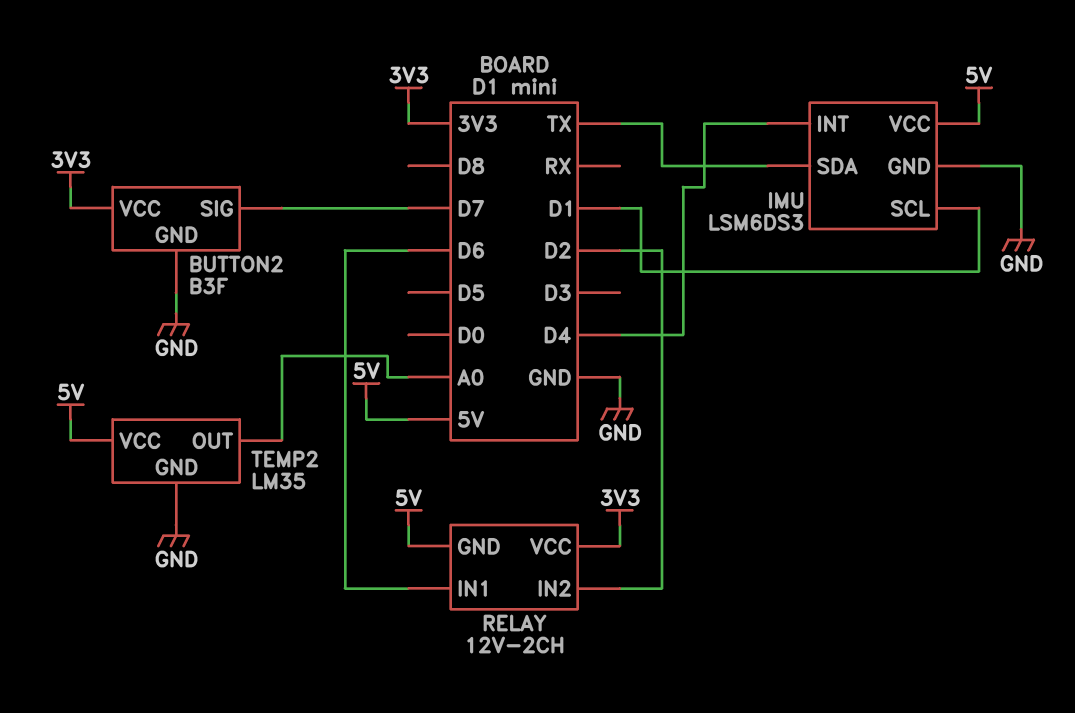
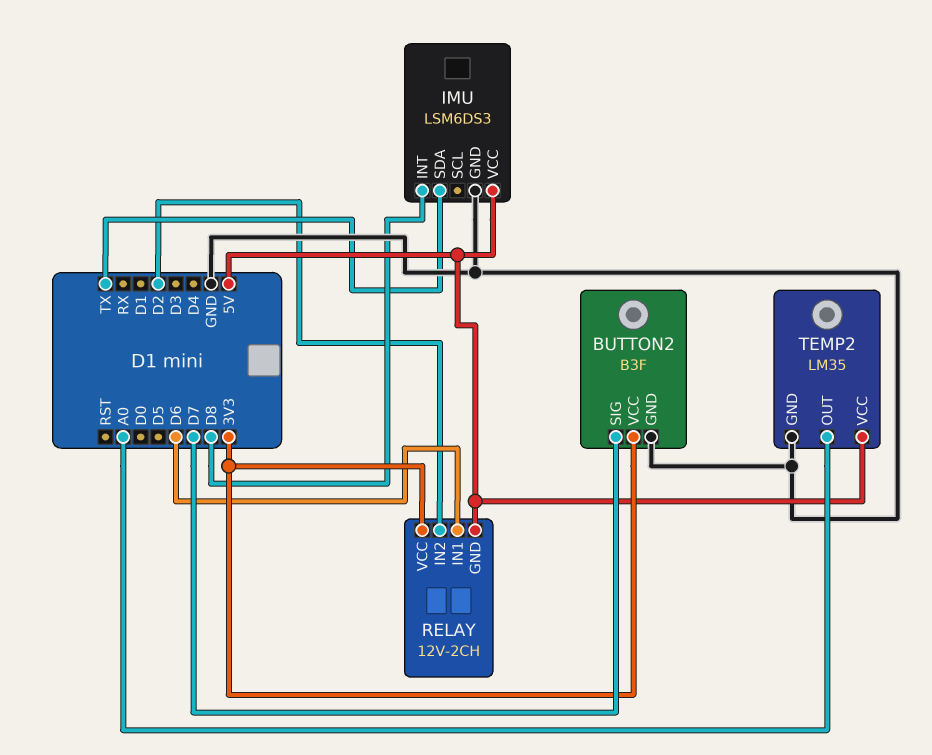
IMU pin INT: D4 -> D8
IMU pin SCL: D1 -> none

